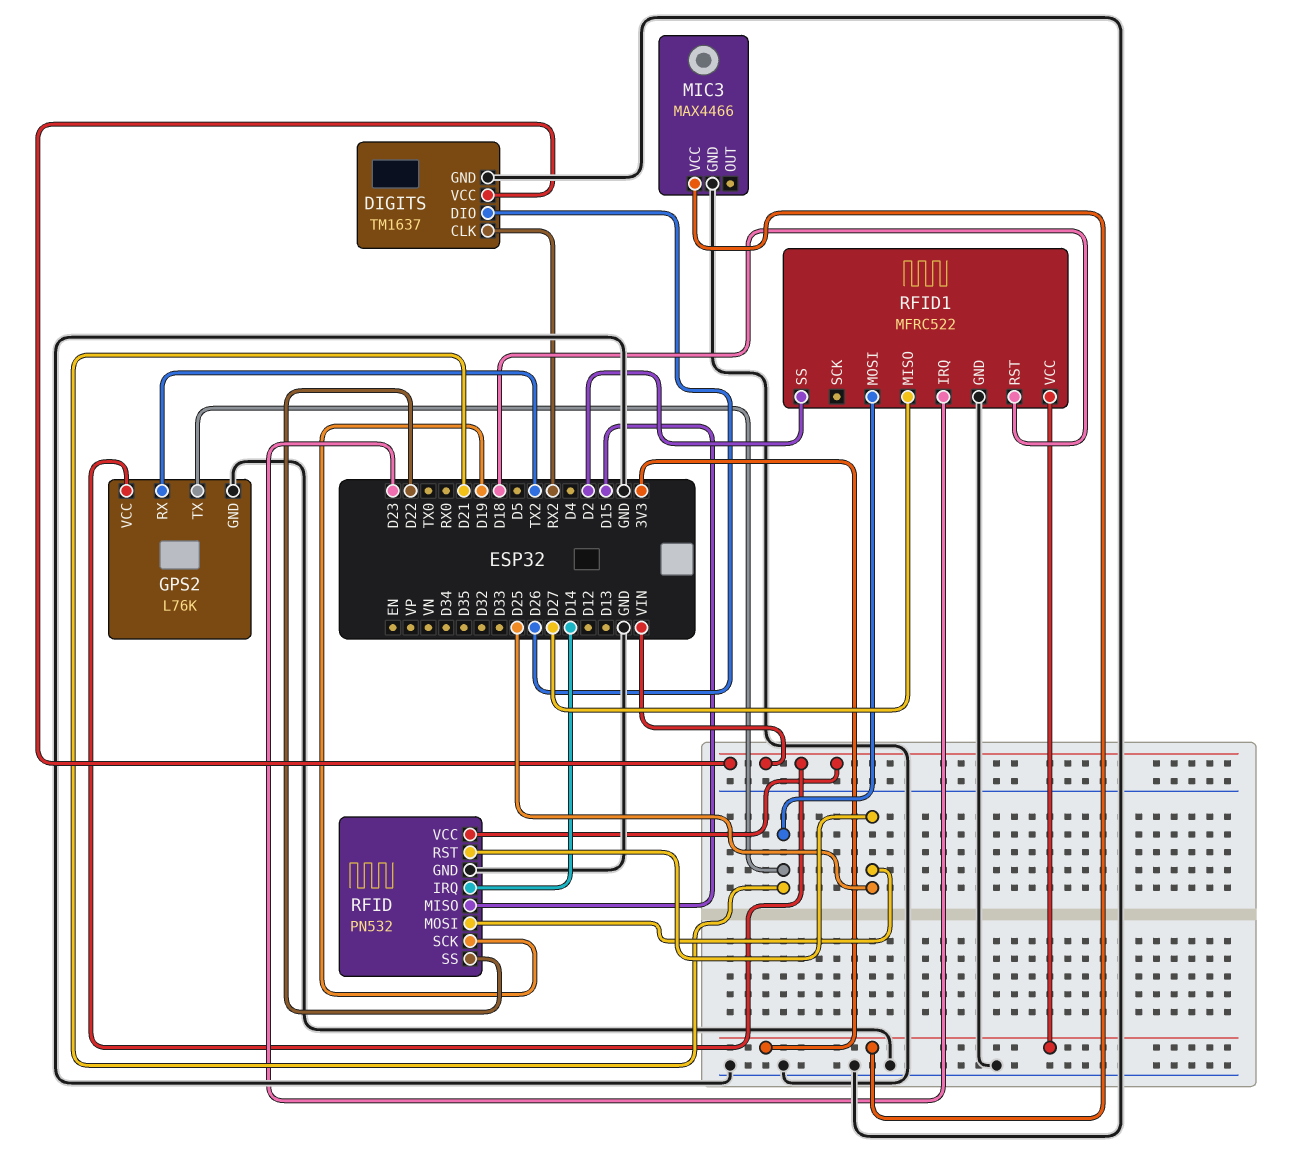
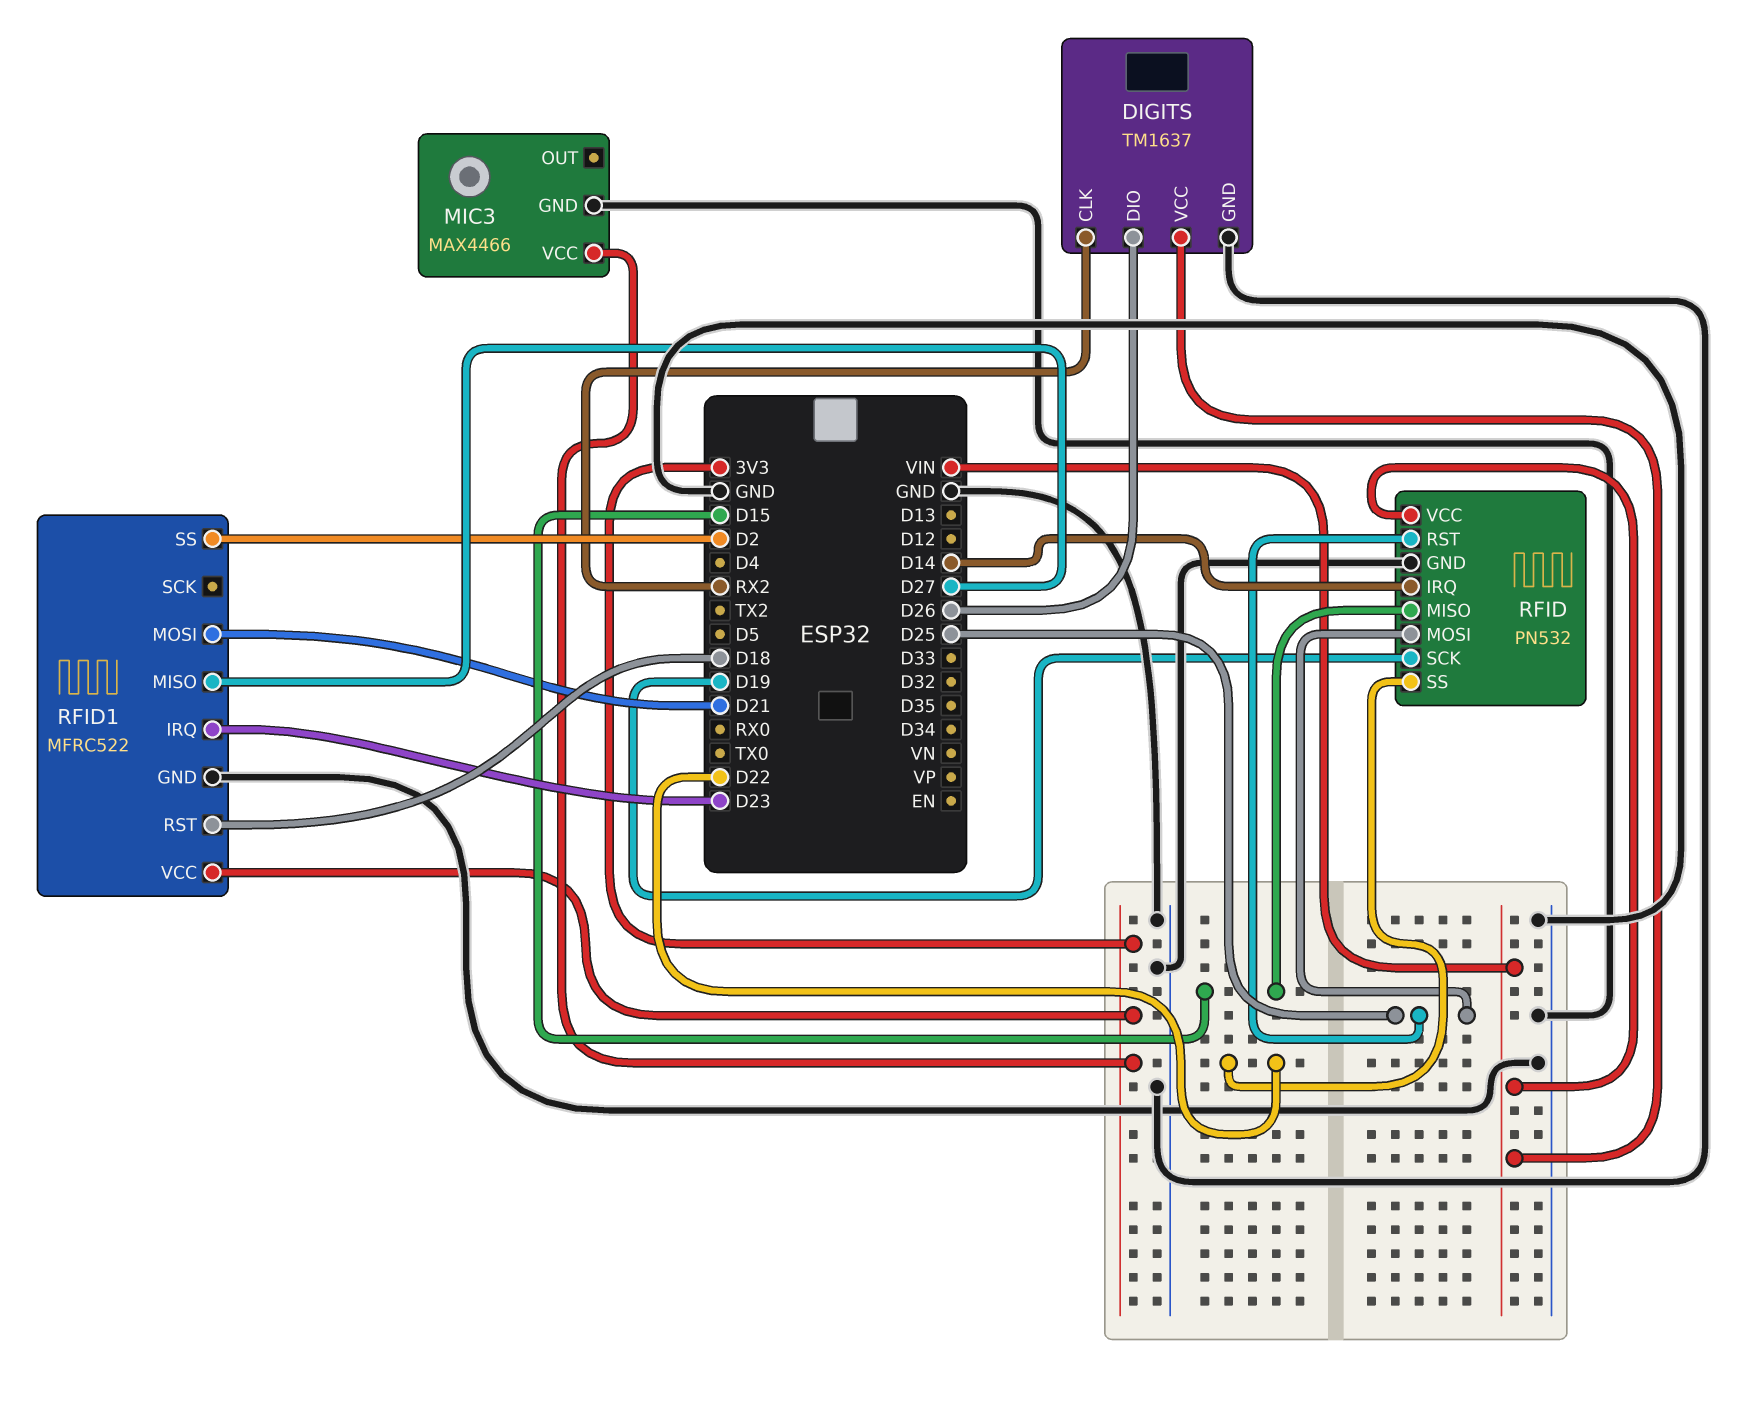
GPS2: L76K -> none
GPS2 pin GND: GND -> none
GPS2 pin RX: TX2 -> none
GPS2 pin TX: D21 -> none
GPS2 pin VCC: VIN -> none

